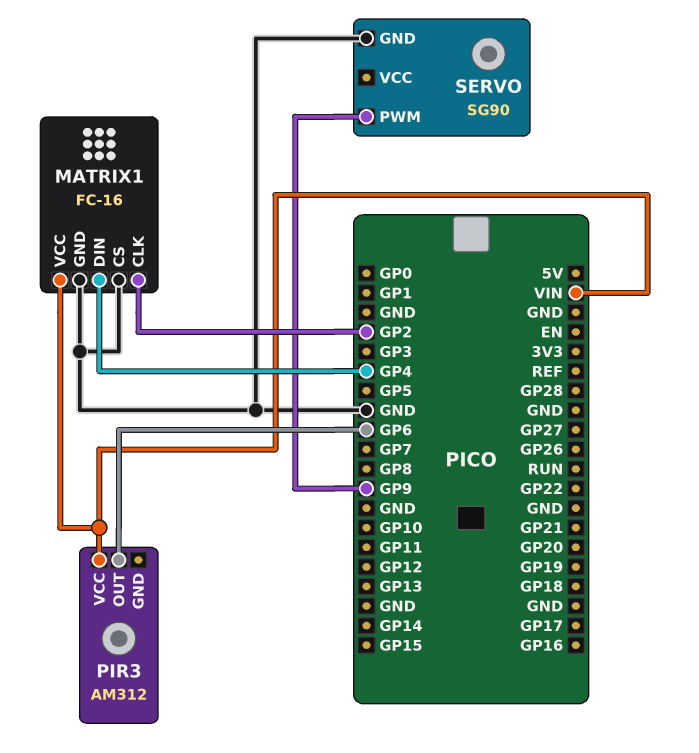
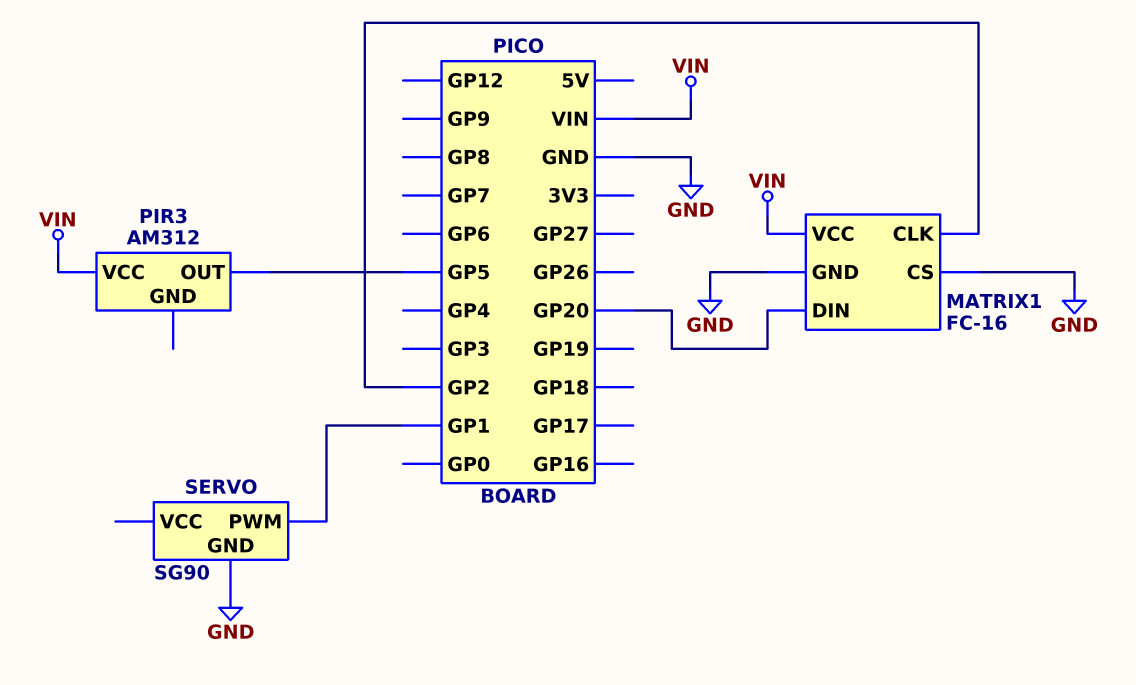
MATRIX1 pin DIN: GP4 -> GP20
PIR3 pin OUT: GP6 -> GP5
SERVO pin PWM: GP9 -> GP1

